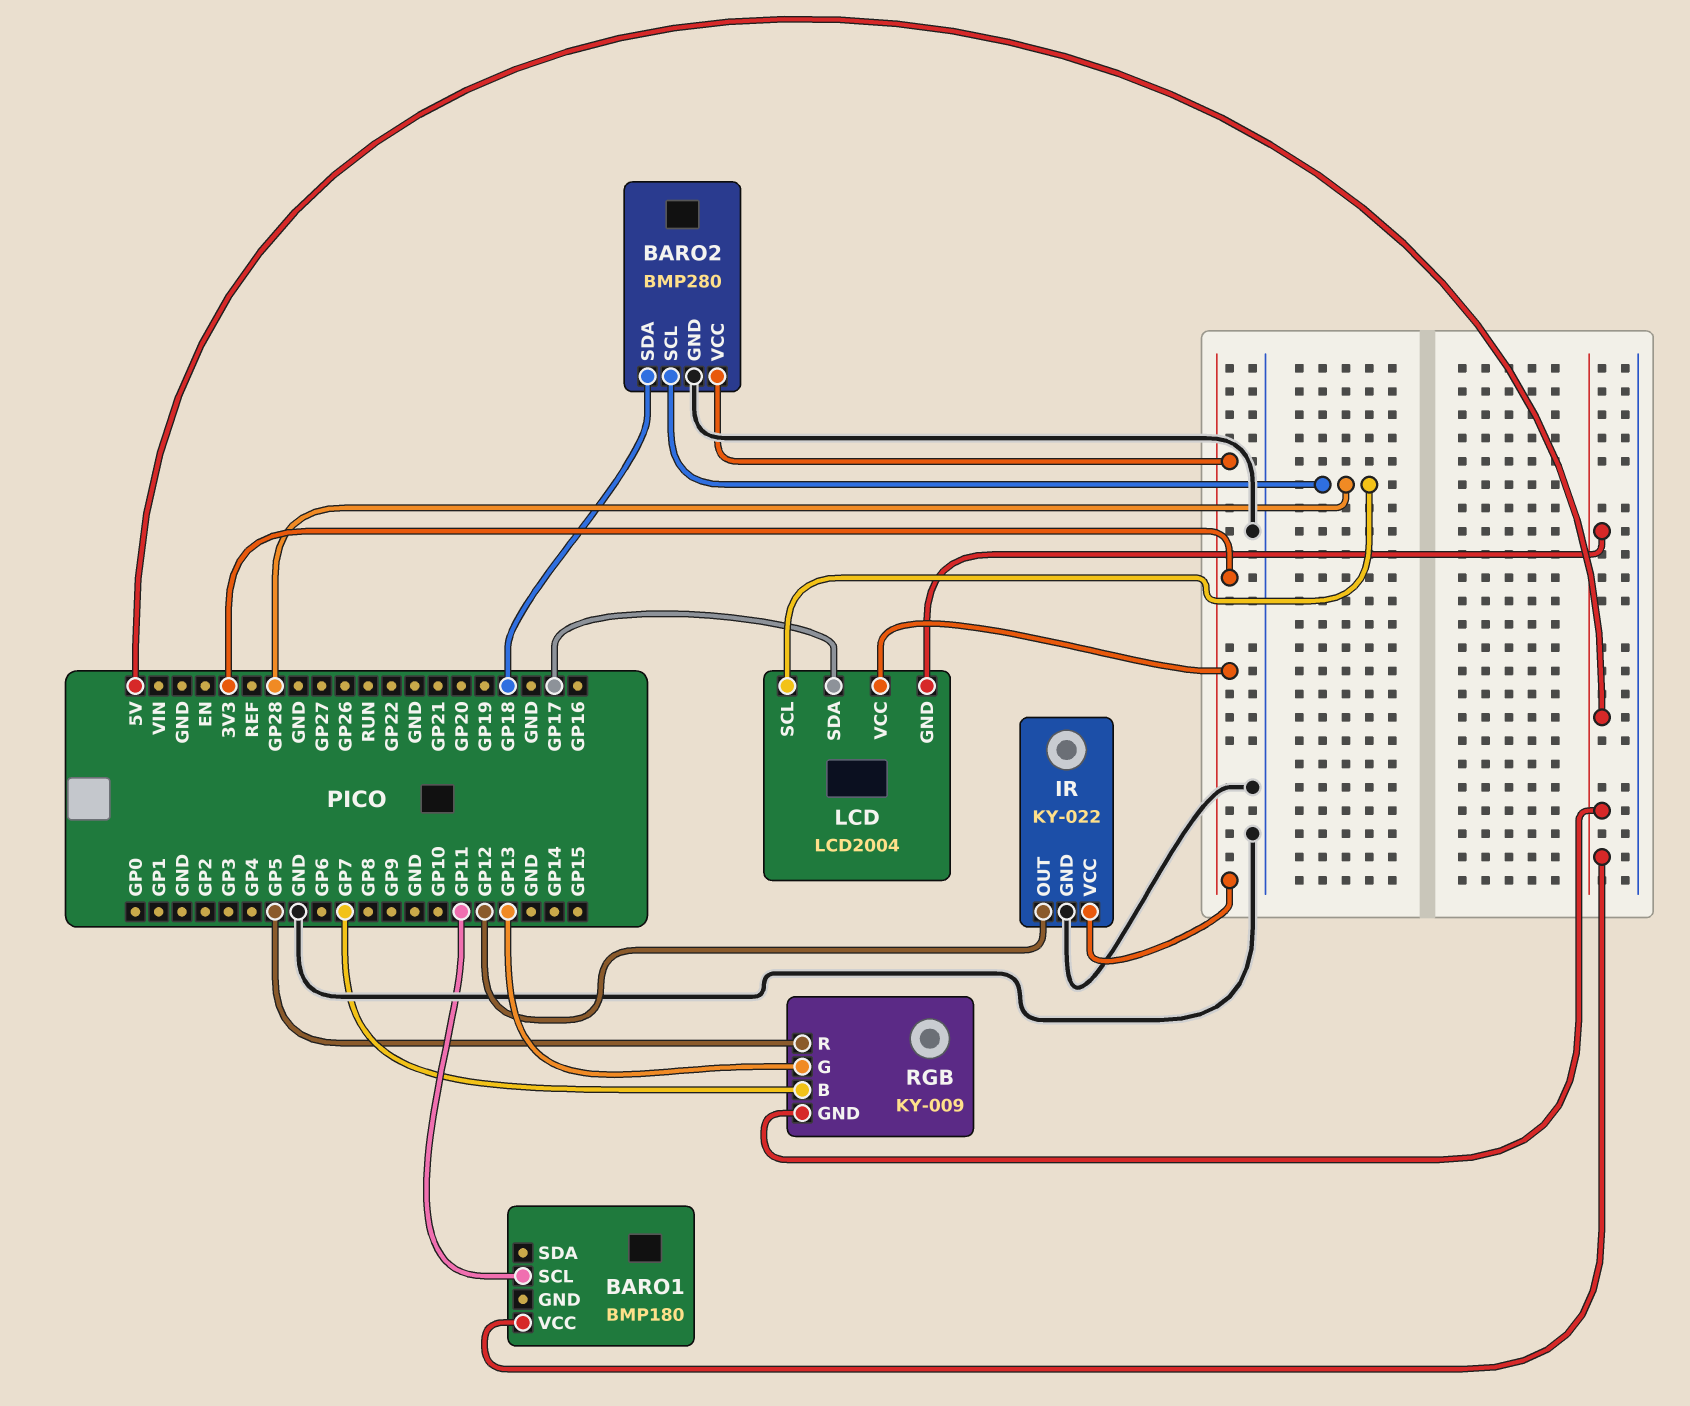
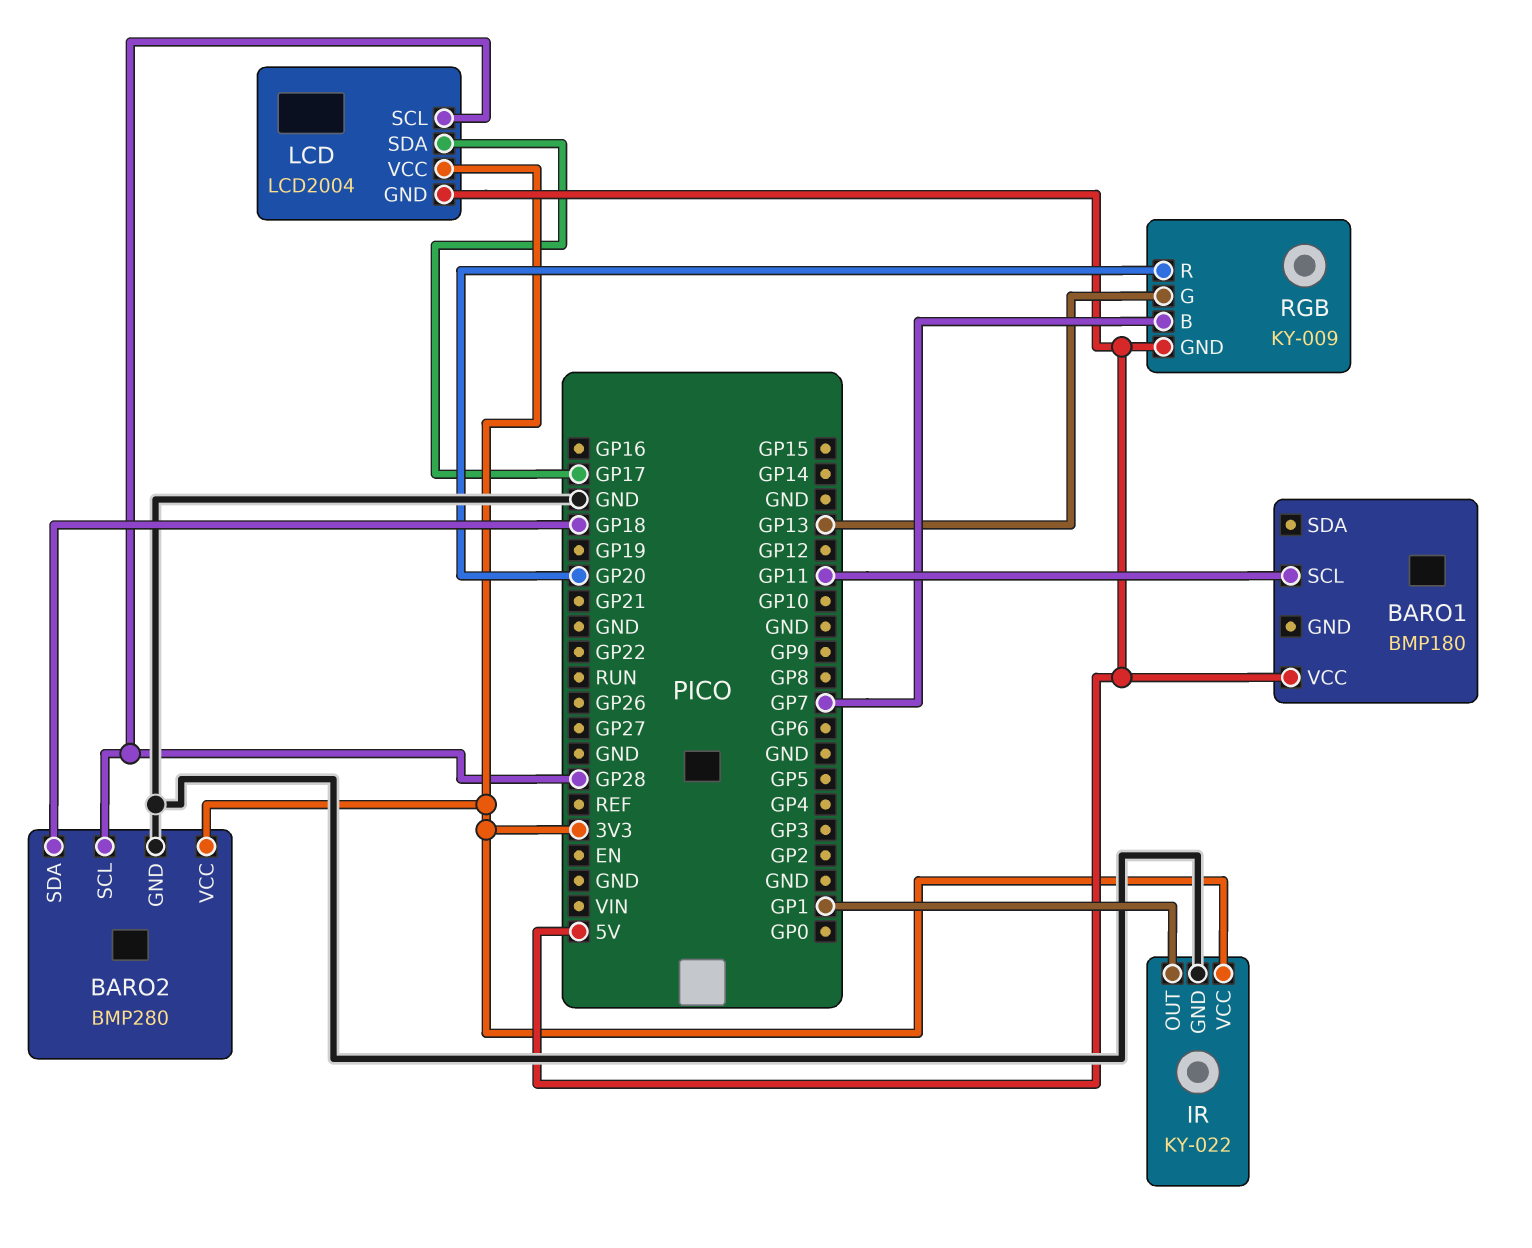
IR pin OUT: GP12 -> GP1
RGB pin R: GP5 -> GP20

